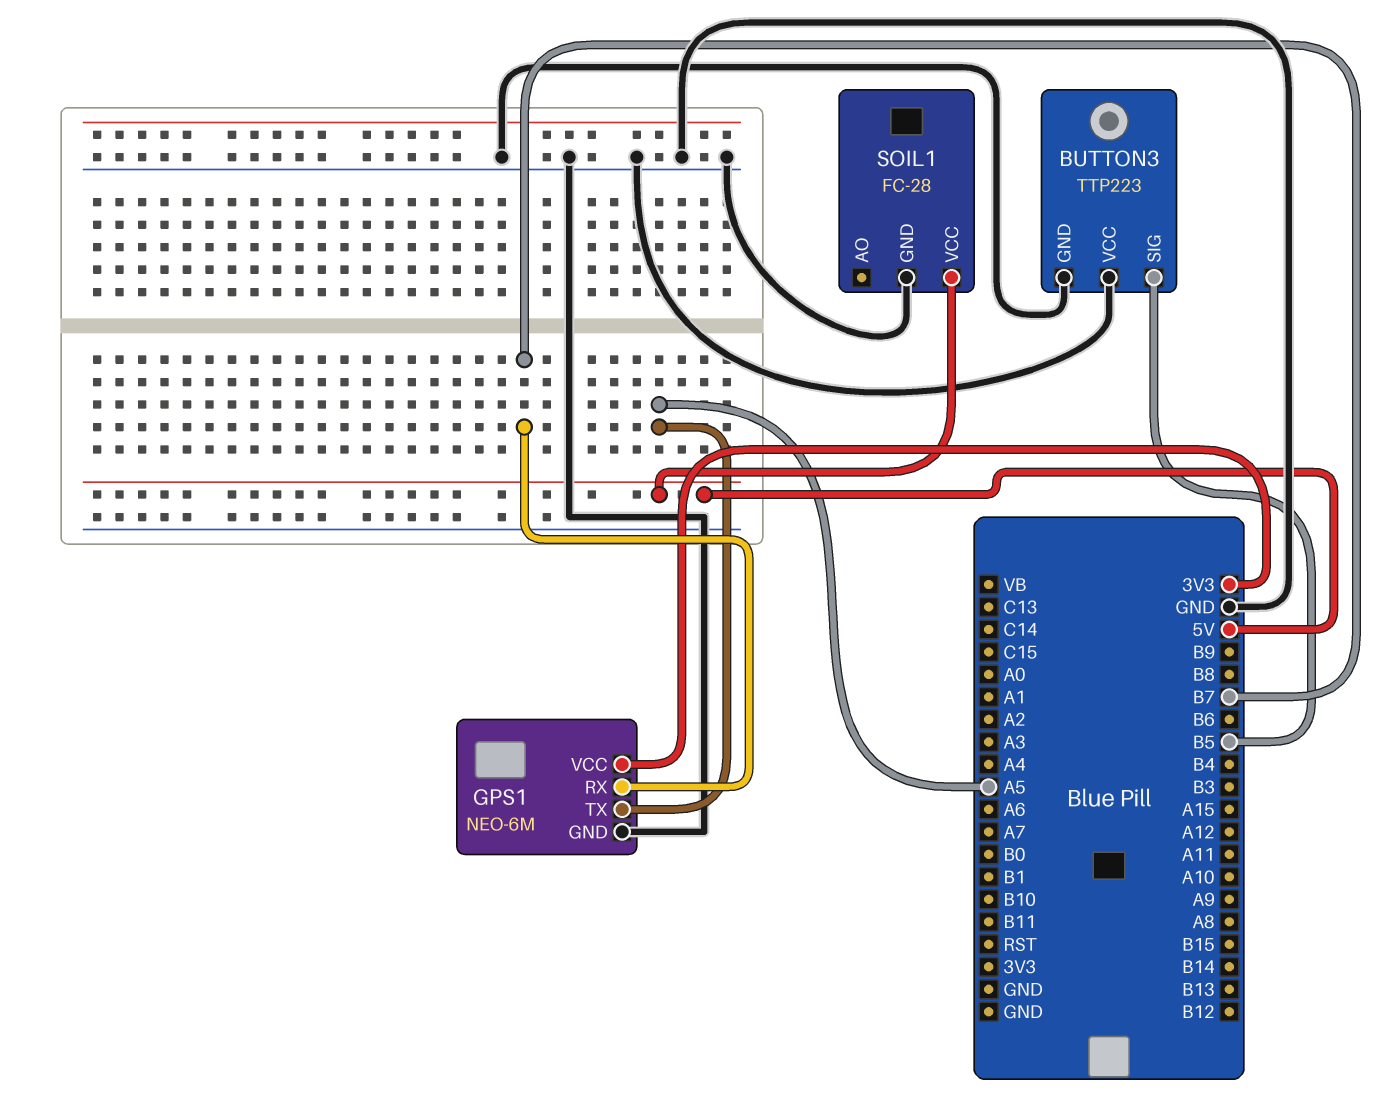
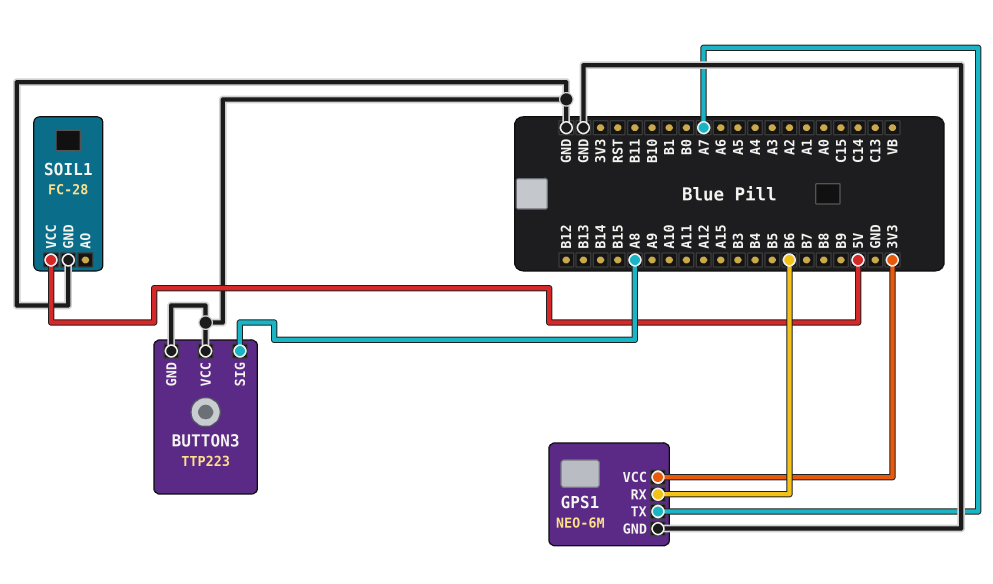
BUTTON3 pin SIG: B5 -> A8
GPS1 pin RX: B7 -> B6
GPS1 pin TX: A5 -> A7

